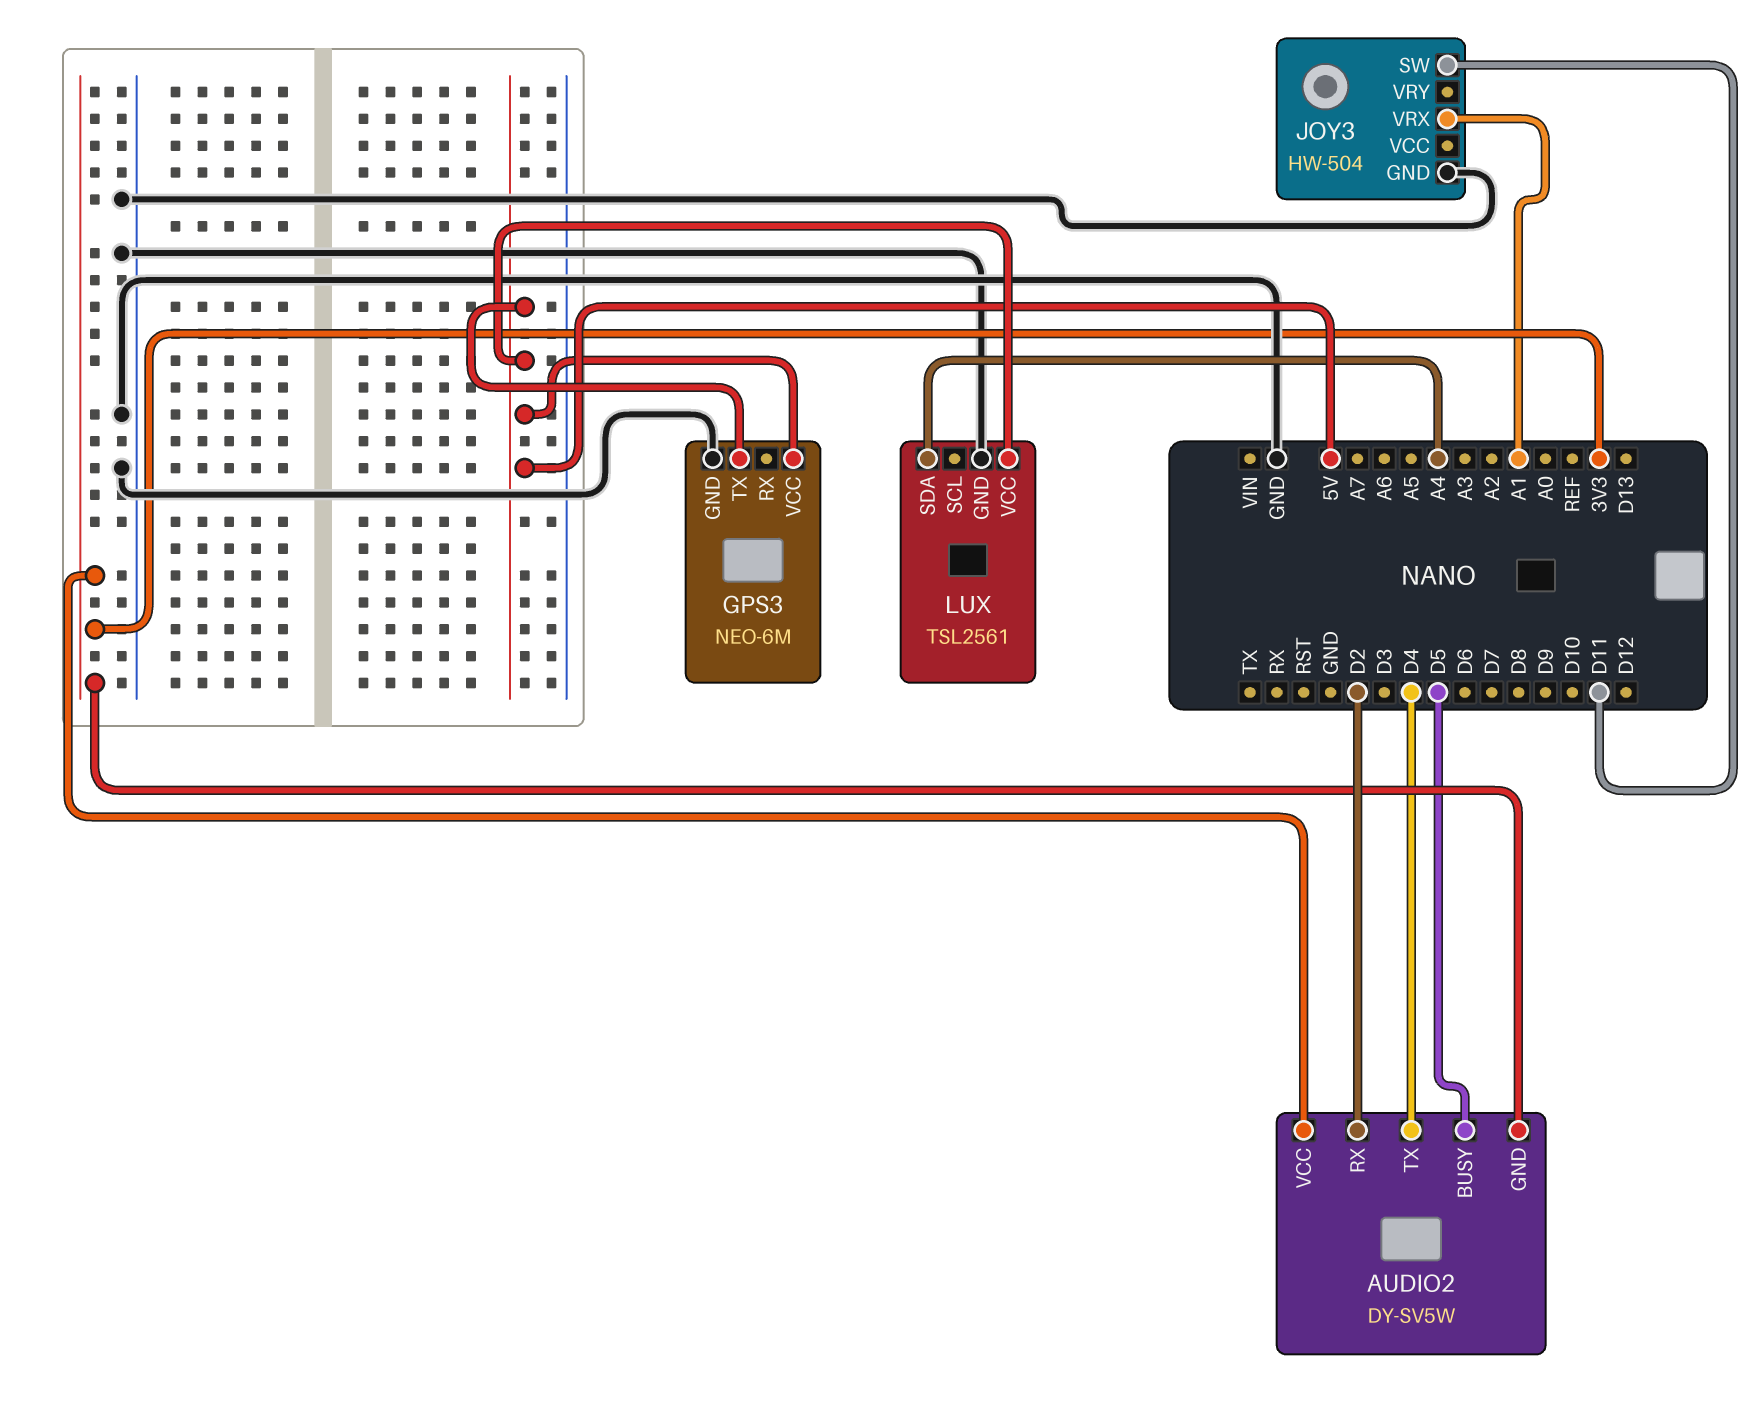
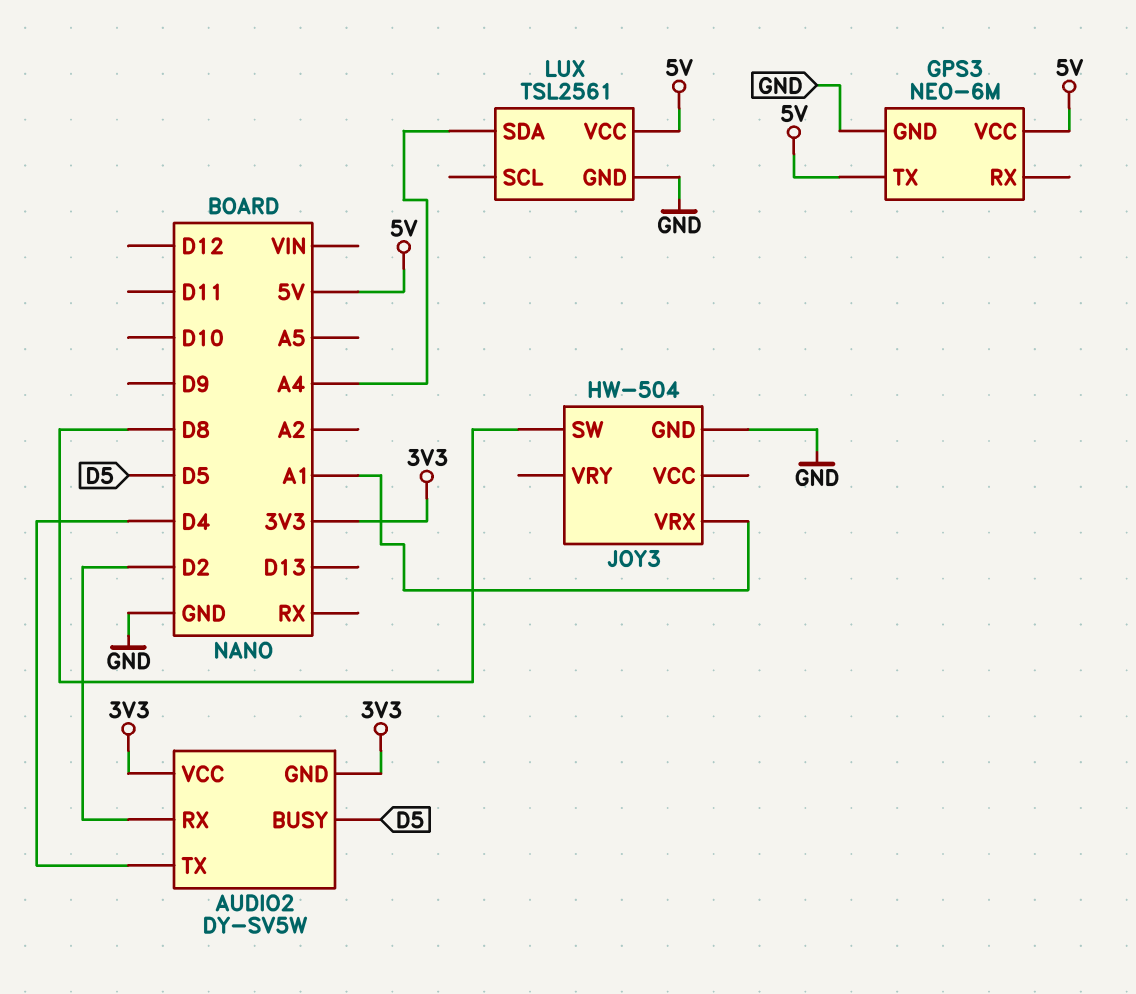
JOY3 pin SW: D11 -> D8

